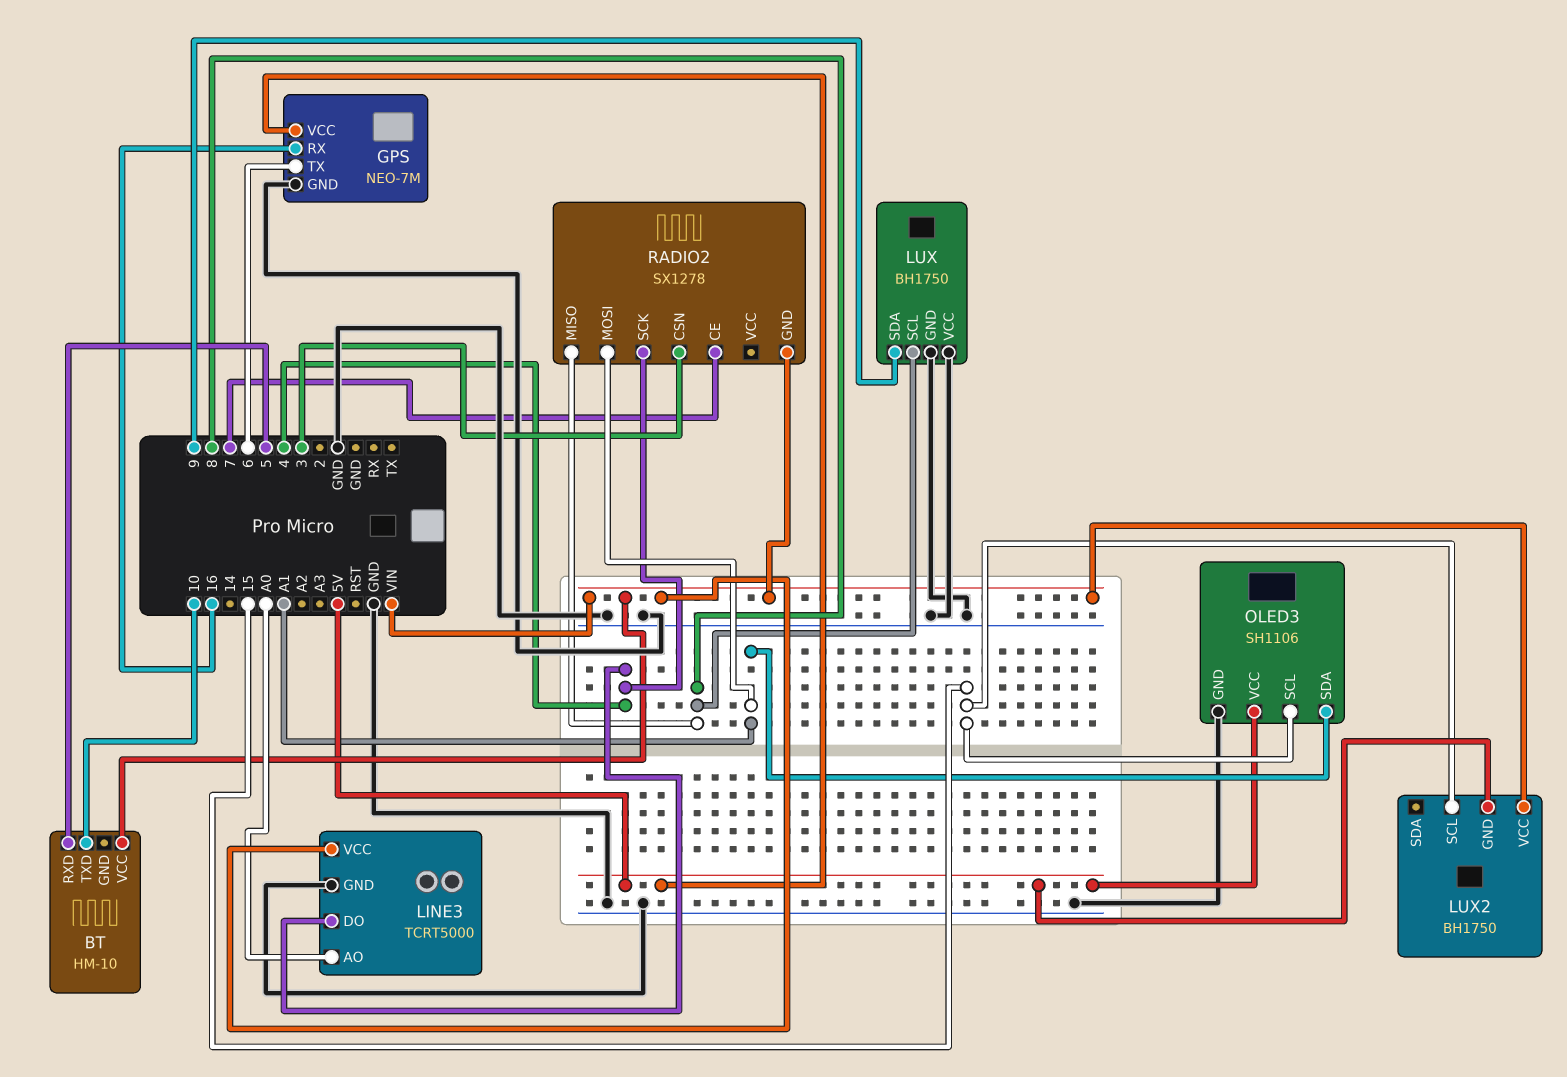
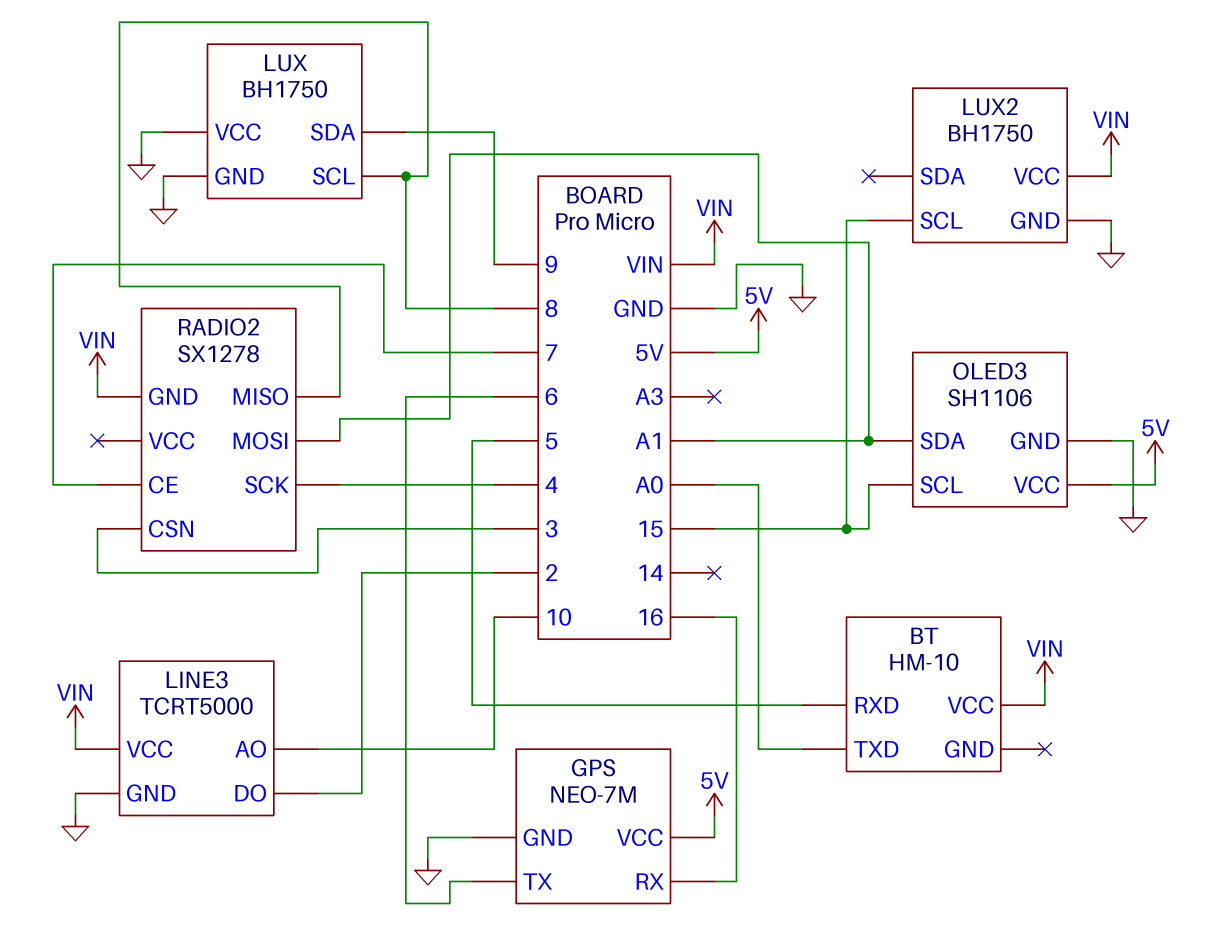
BT pin TXD: 10 -> A0
LINE3 pin AO: A0 -> 10
LINE3 pin DO: 4 -> 2
LUX2 pin GND: 5V -> GND

